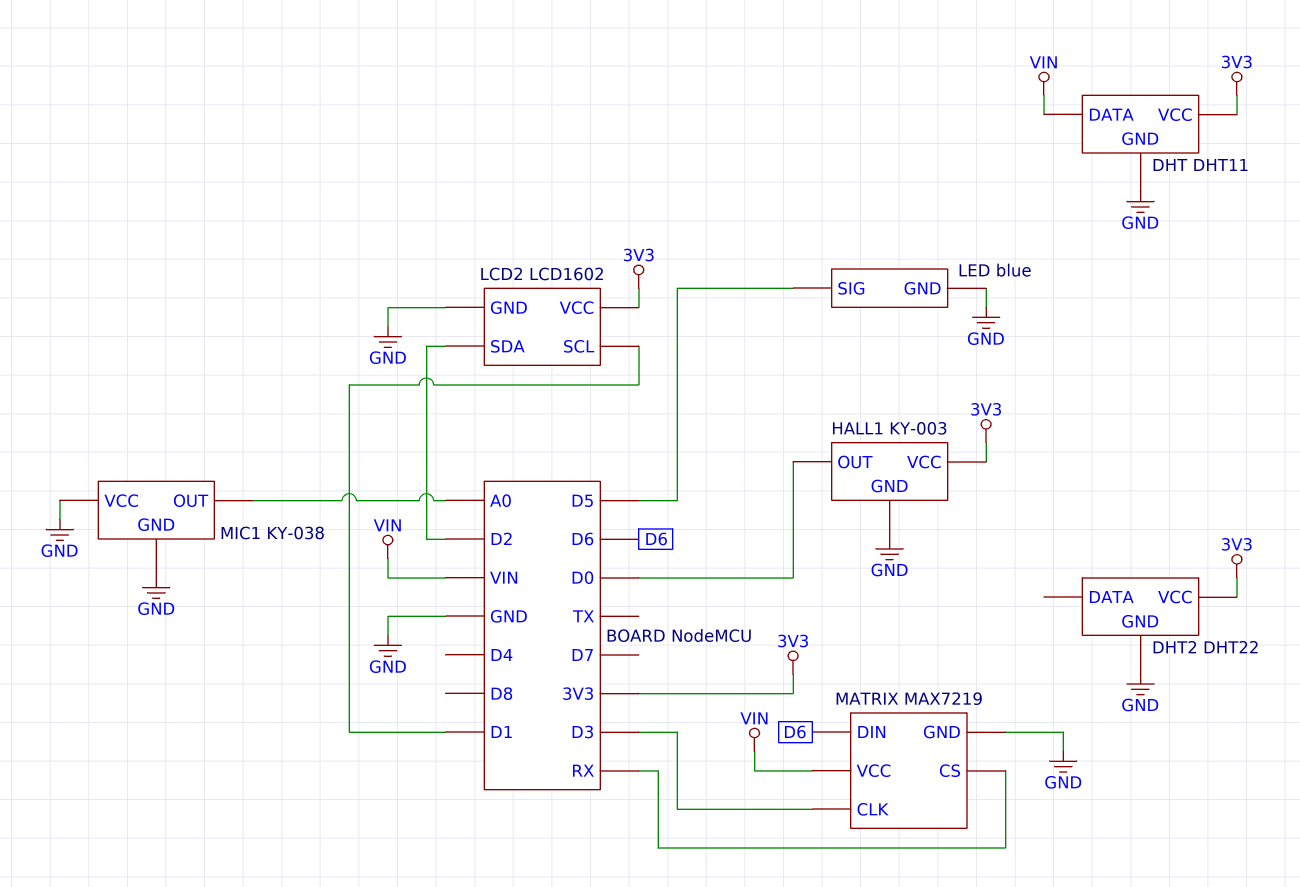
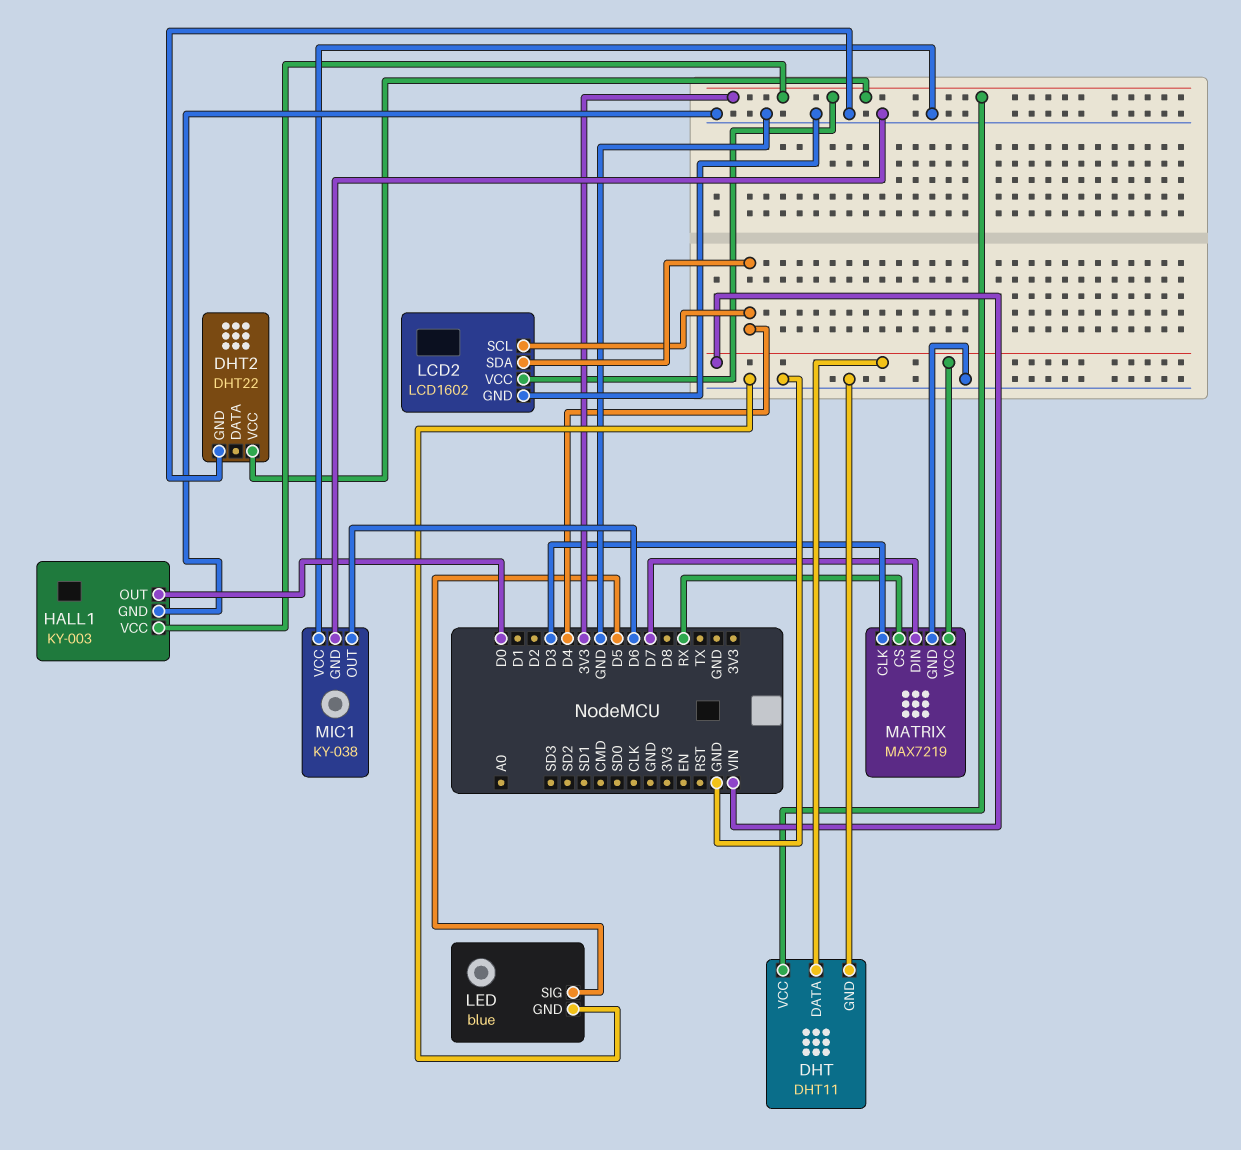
LCD2 pin SCL: D1 -> D4
LCD2 pin SDA: D2 -> D4
MATRIX pin DIN: D6 -> D7
MIC1 pin OUT: A0 -> D6

